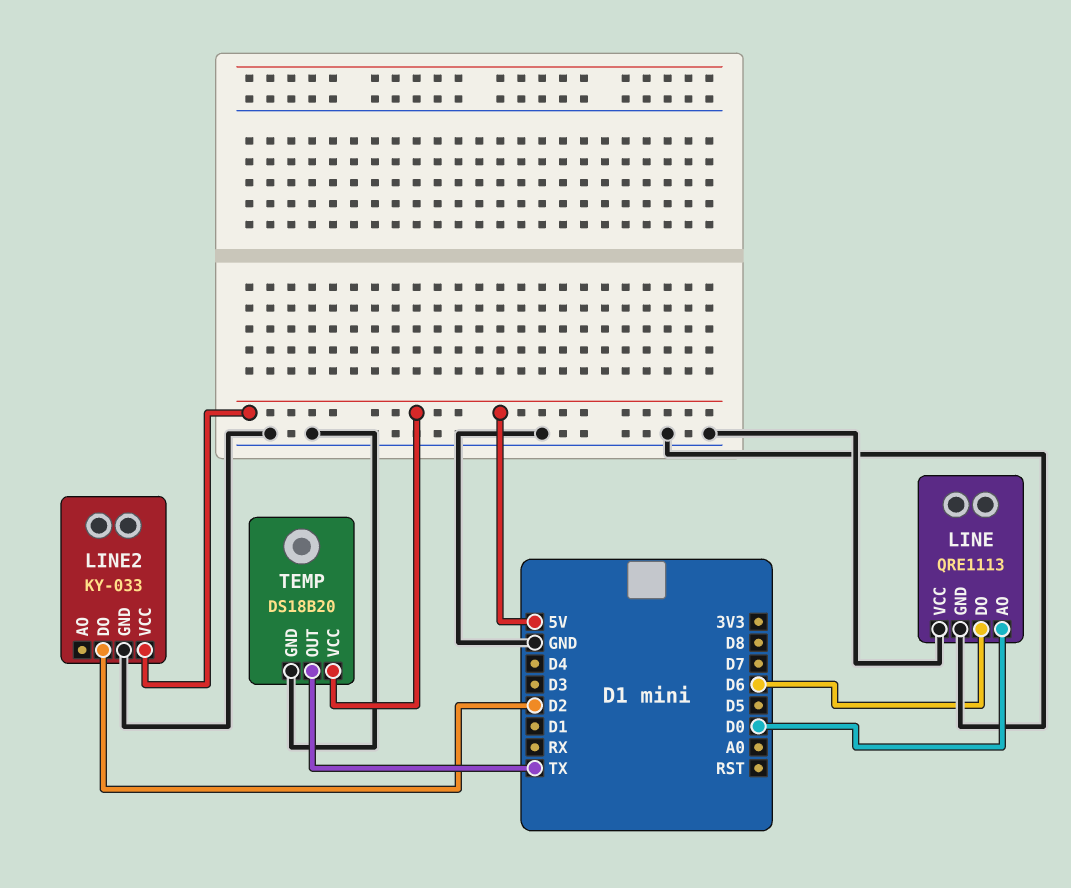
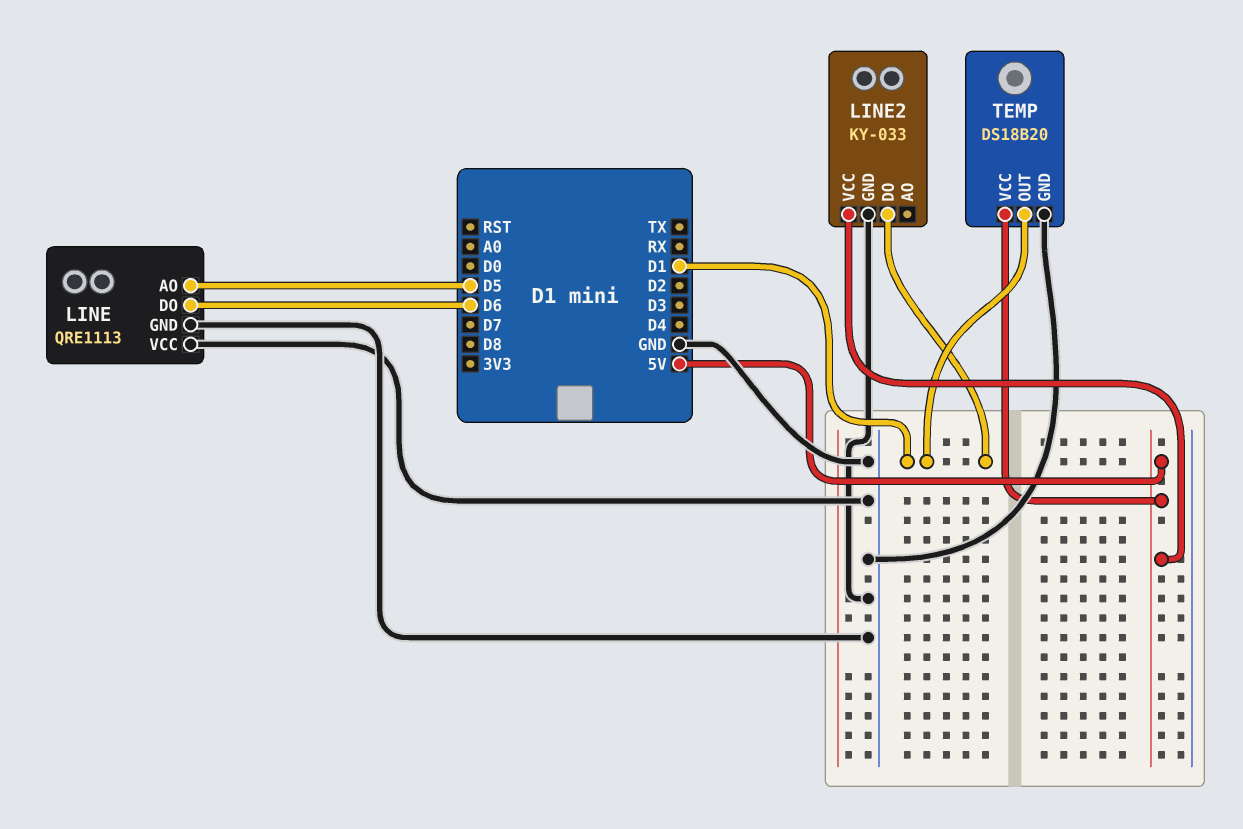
LINE pin AO: D0 -> D5
LINE2 pin DO: D2 -> D1
TEMP pin OUT: TX -> D1

